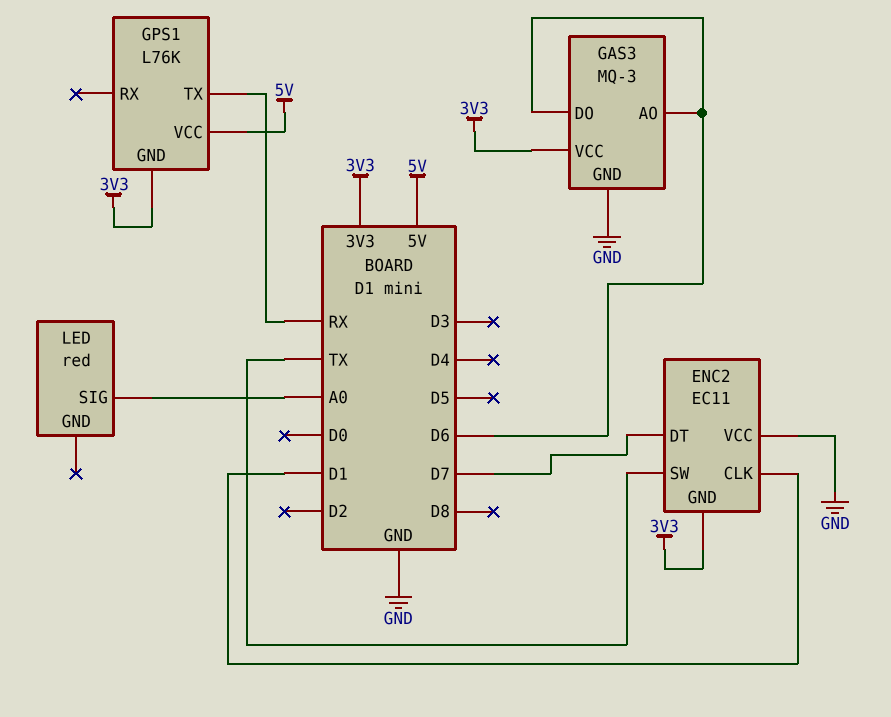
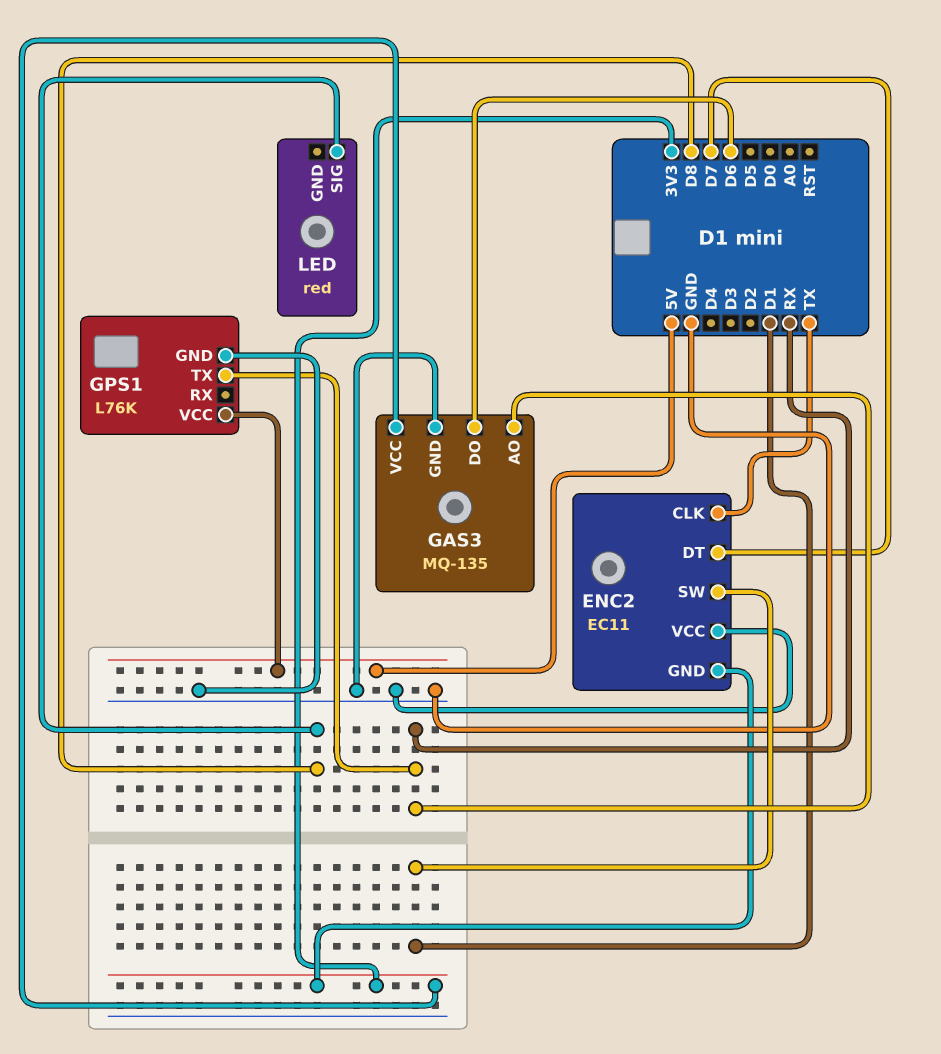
ENC2 pin CLK: D1 -> TX
ENC2 pin SW: TX -> D1
GAS3: MQ-3 -> MQ-135
GAS3 pin AO: D6 -> RX
GPS1 pin GND: 3V3 -> GND
LED pin SIG: A0 -> D8

